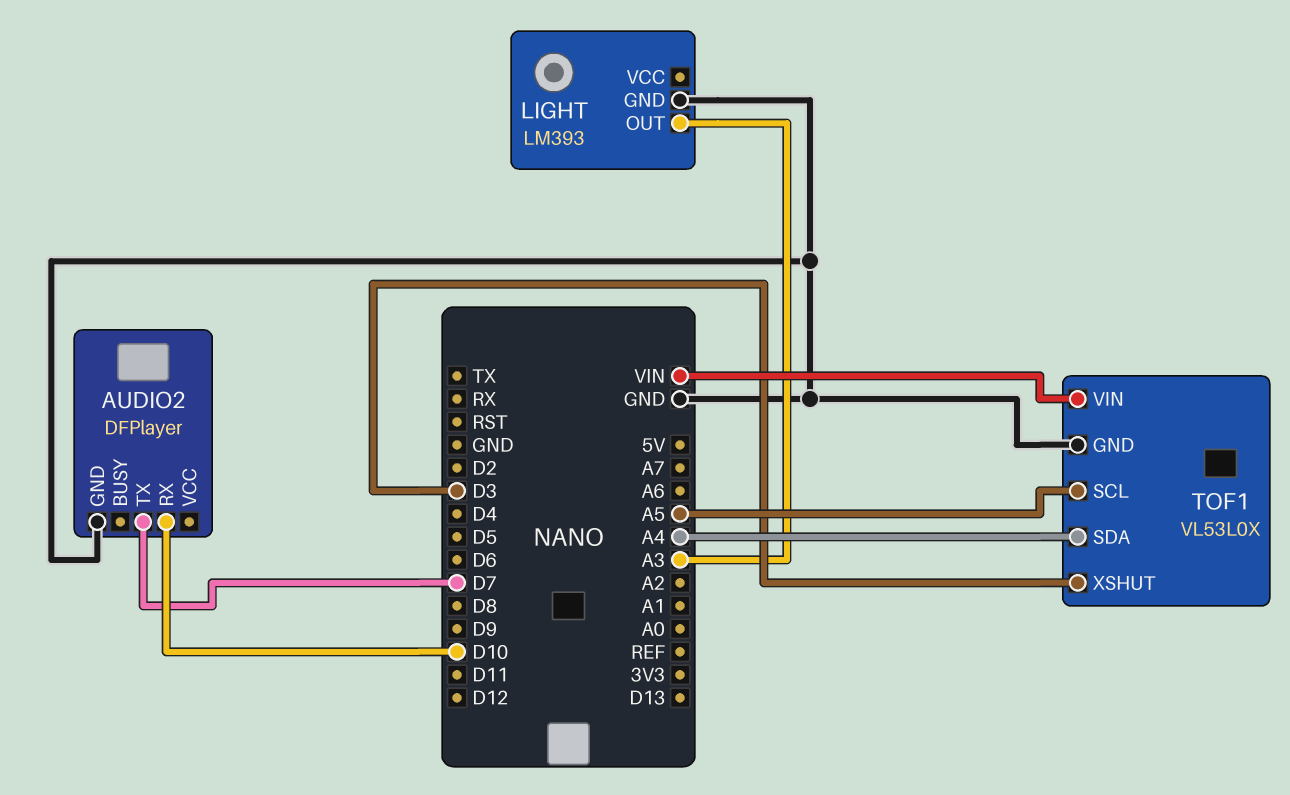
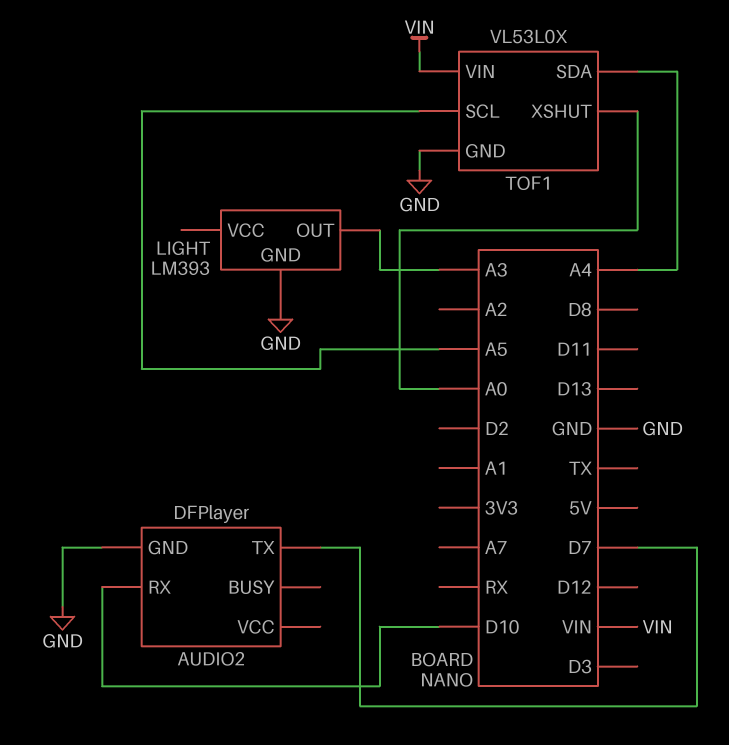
TOF1 pin XSHUT: D3 -> A0

